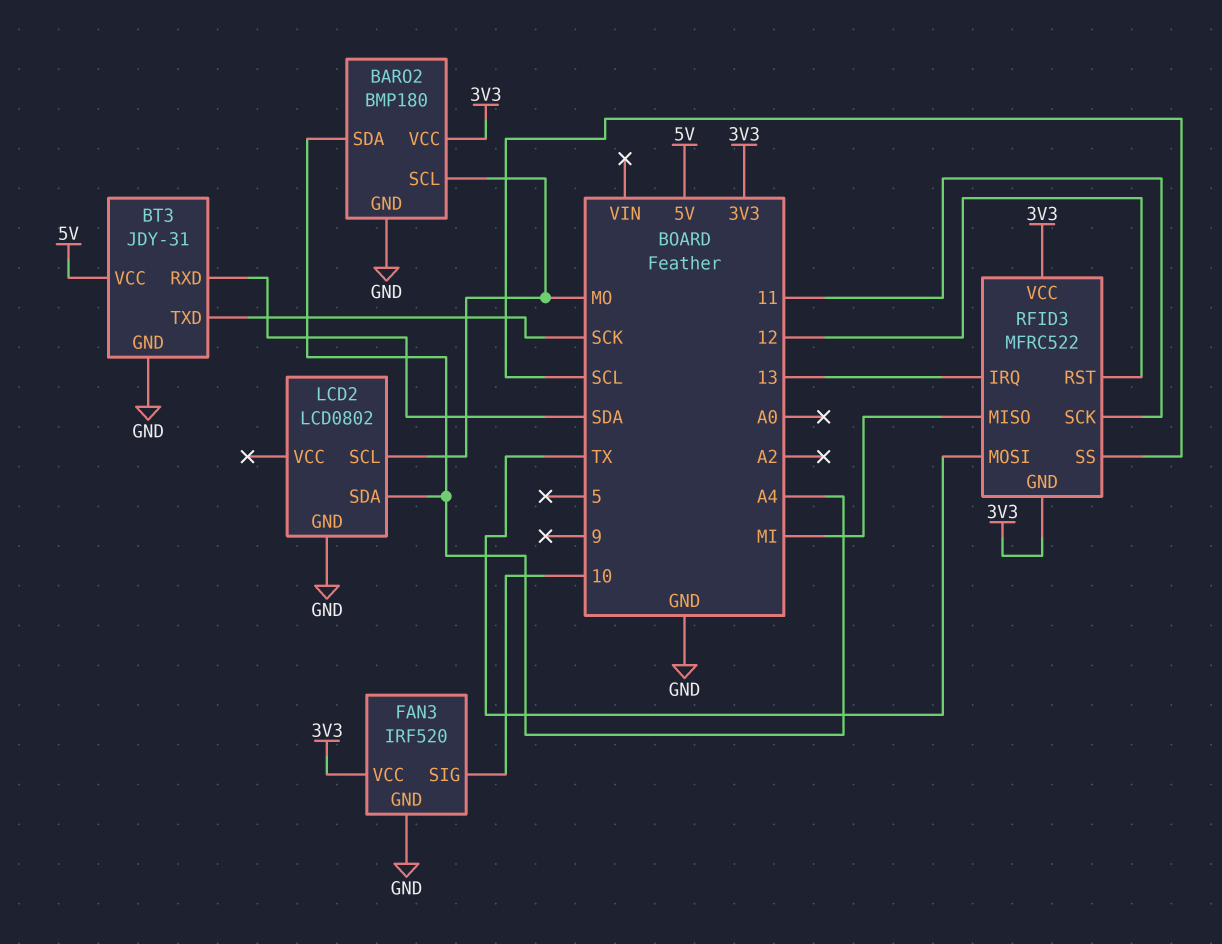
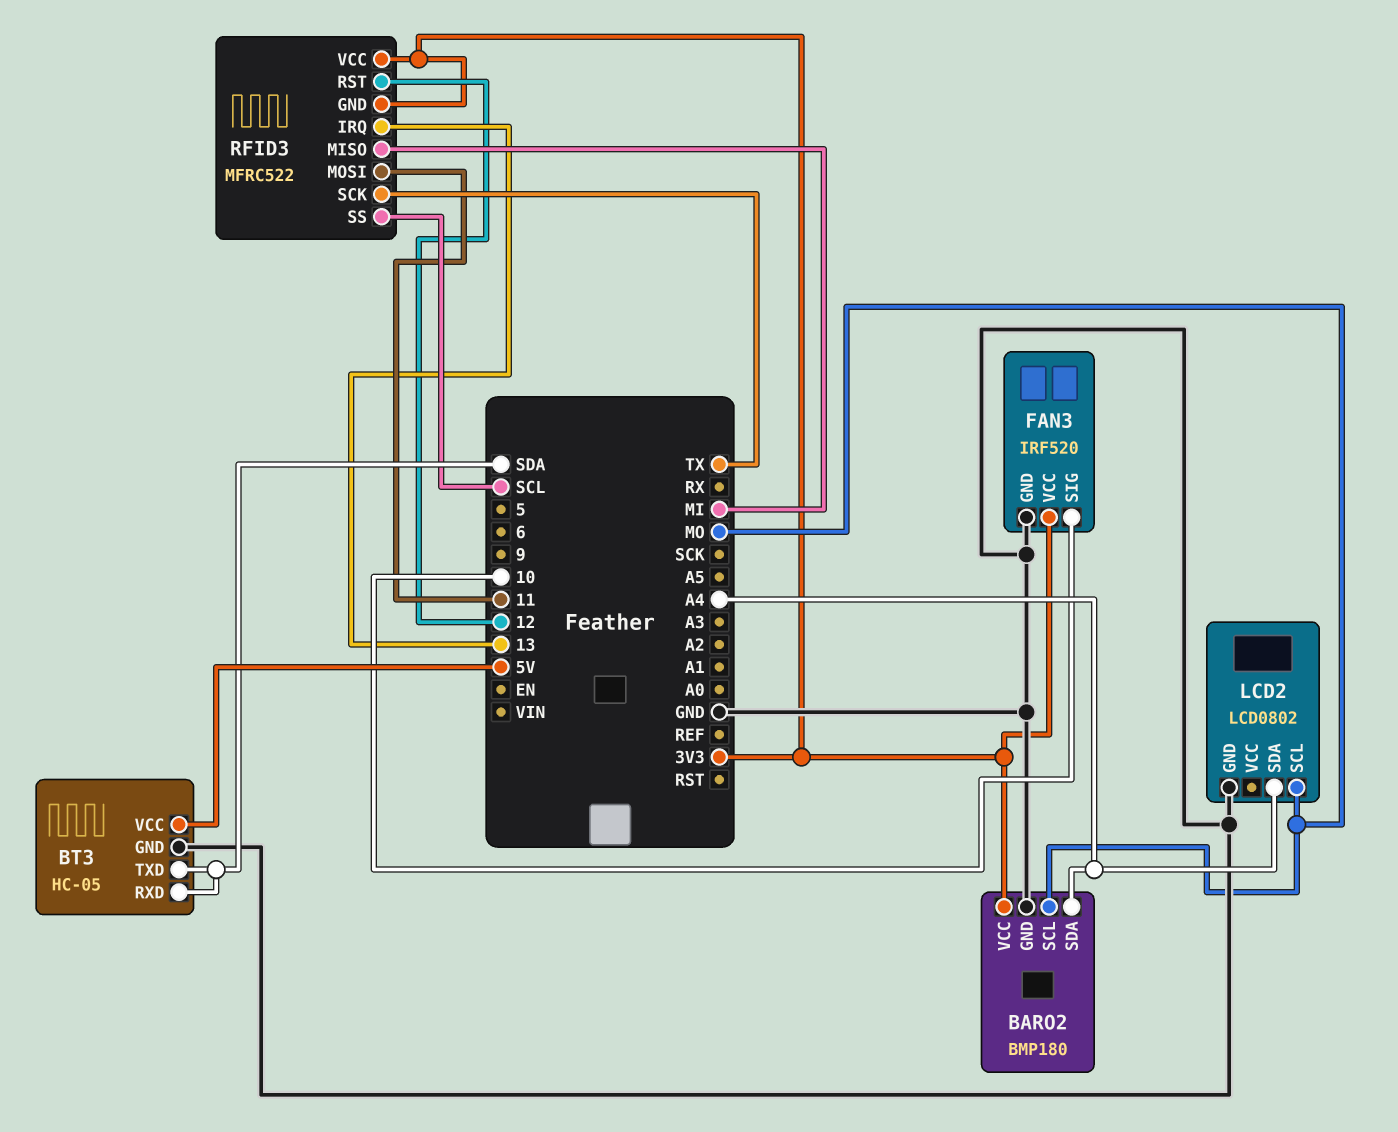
BT3: JDY-31 -> HC-05
BT3 pin TXD: SCK -> SDA
RFID3 pin MOSI: TX -> 11
RFID3 pin SCK: 11 -> TX

